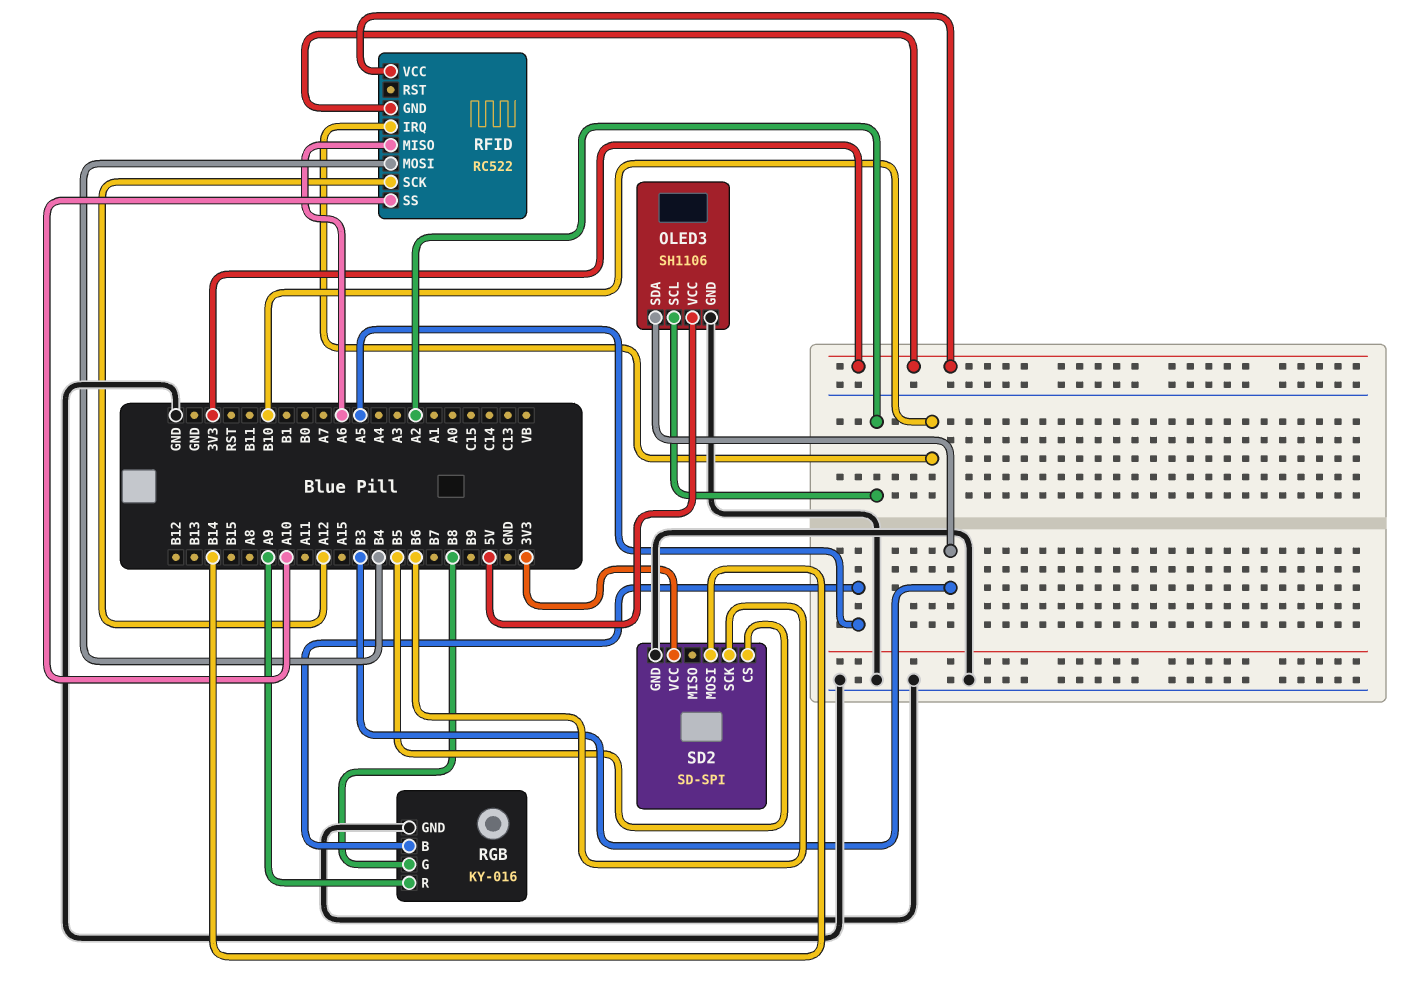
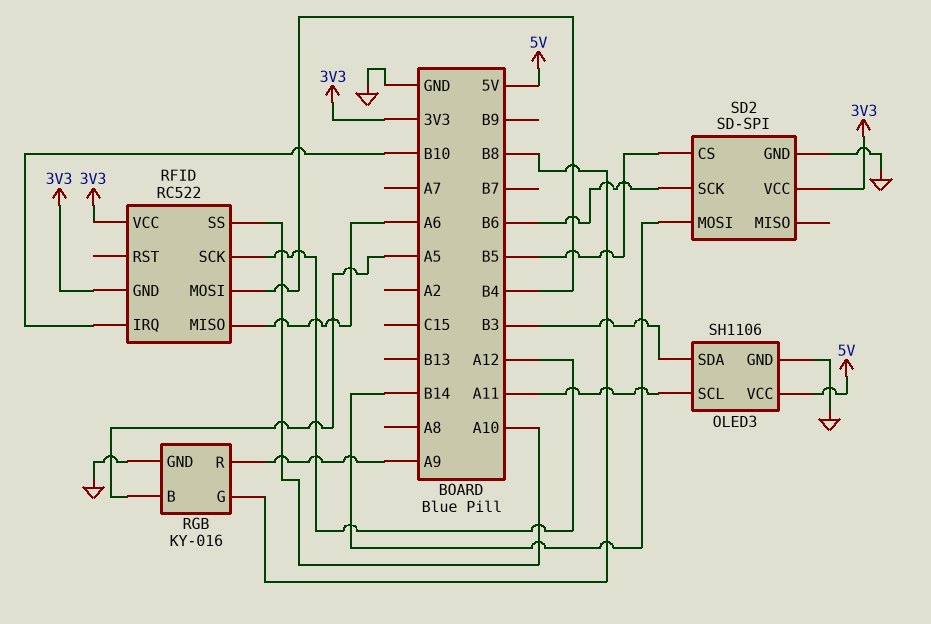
OLED3 pin SCL: A2 -> A11

